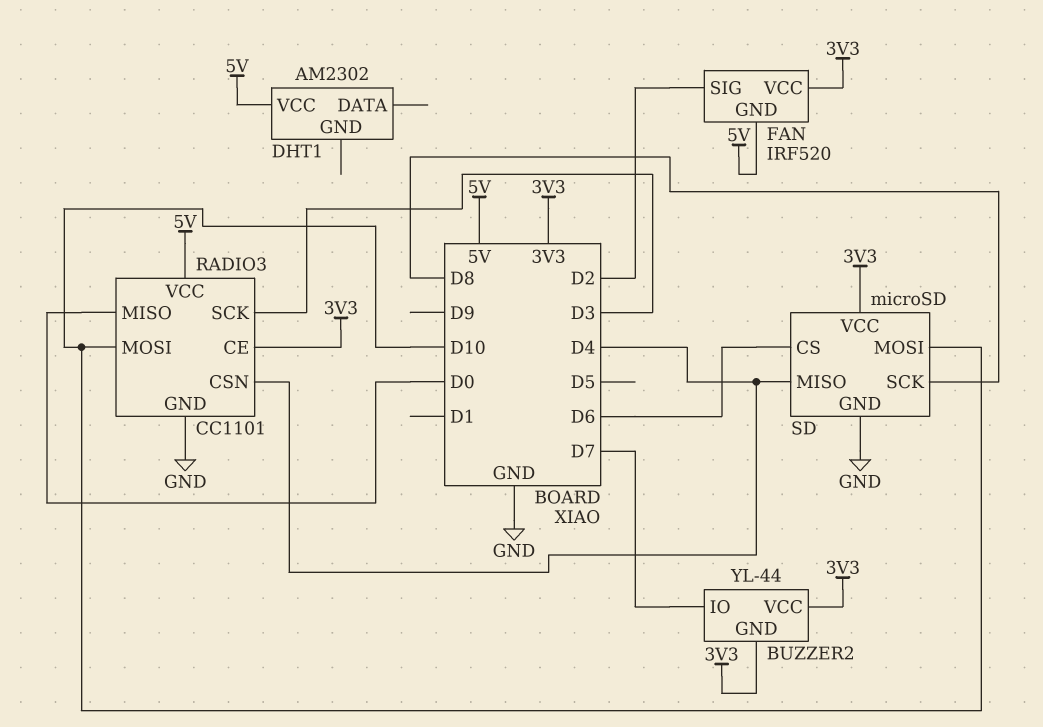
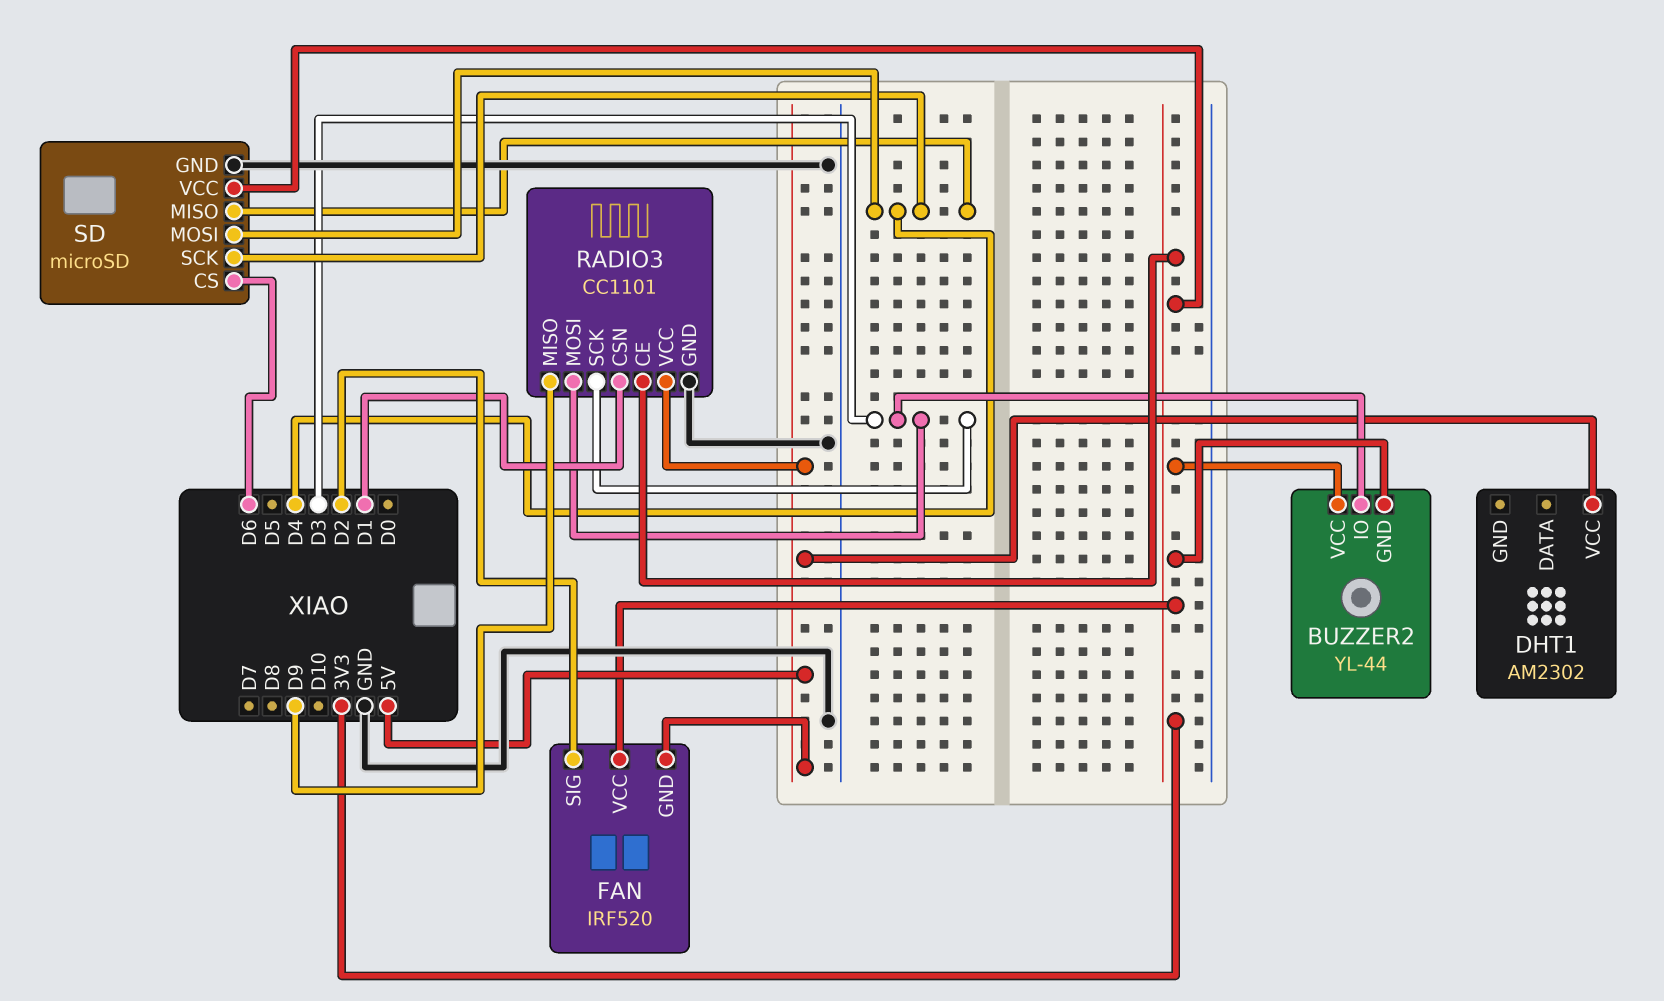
BUZZER2 pin IO: D7 -> D3
RADIO3 pin CSN: D4 -> D1
RADIO3 pin MISO: D0 -> D9
RADIO3 pin MOSI: D10 -> D3
SD pin MOSI: D10 -> D4
SD pin SCK: D8 -> D4

